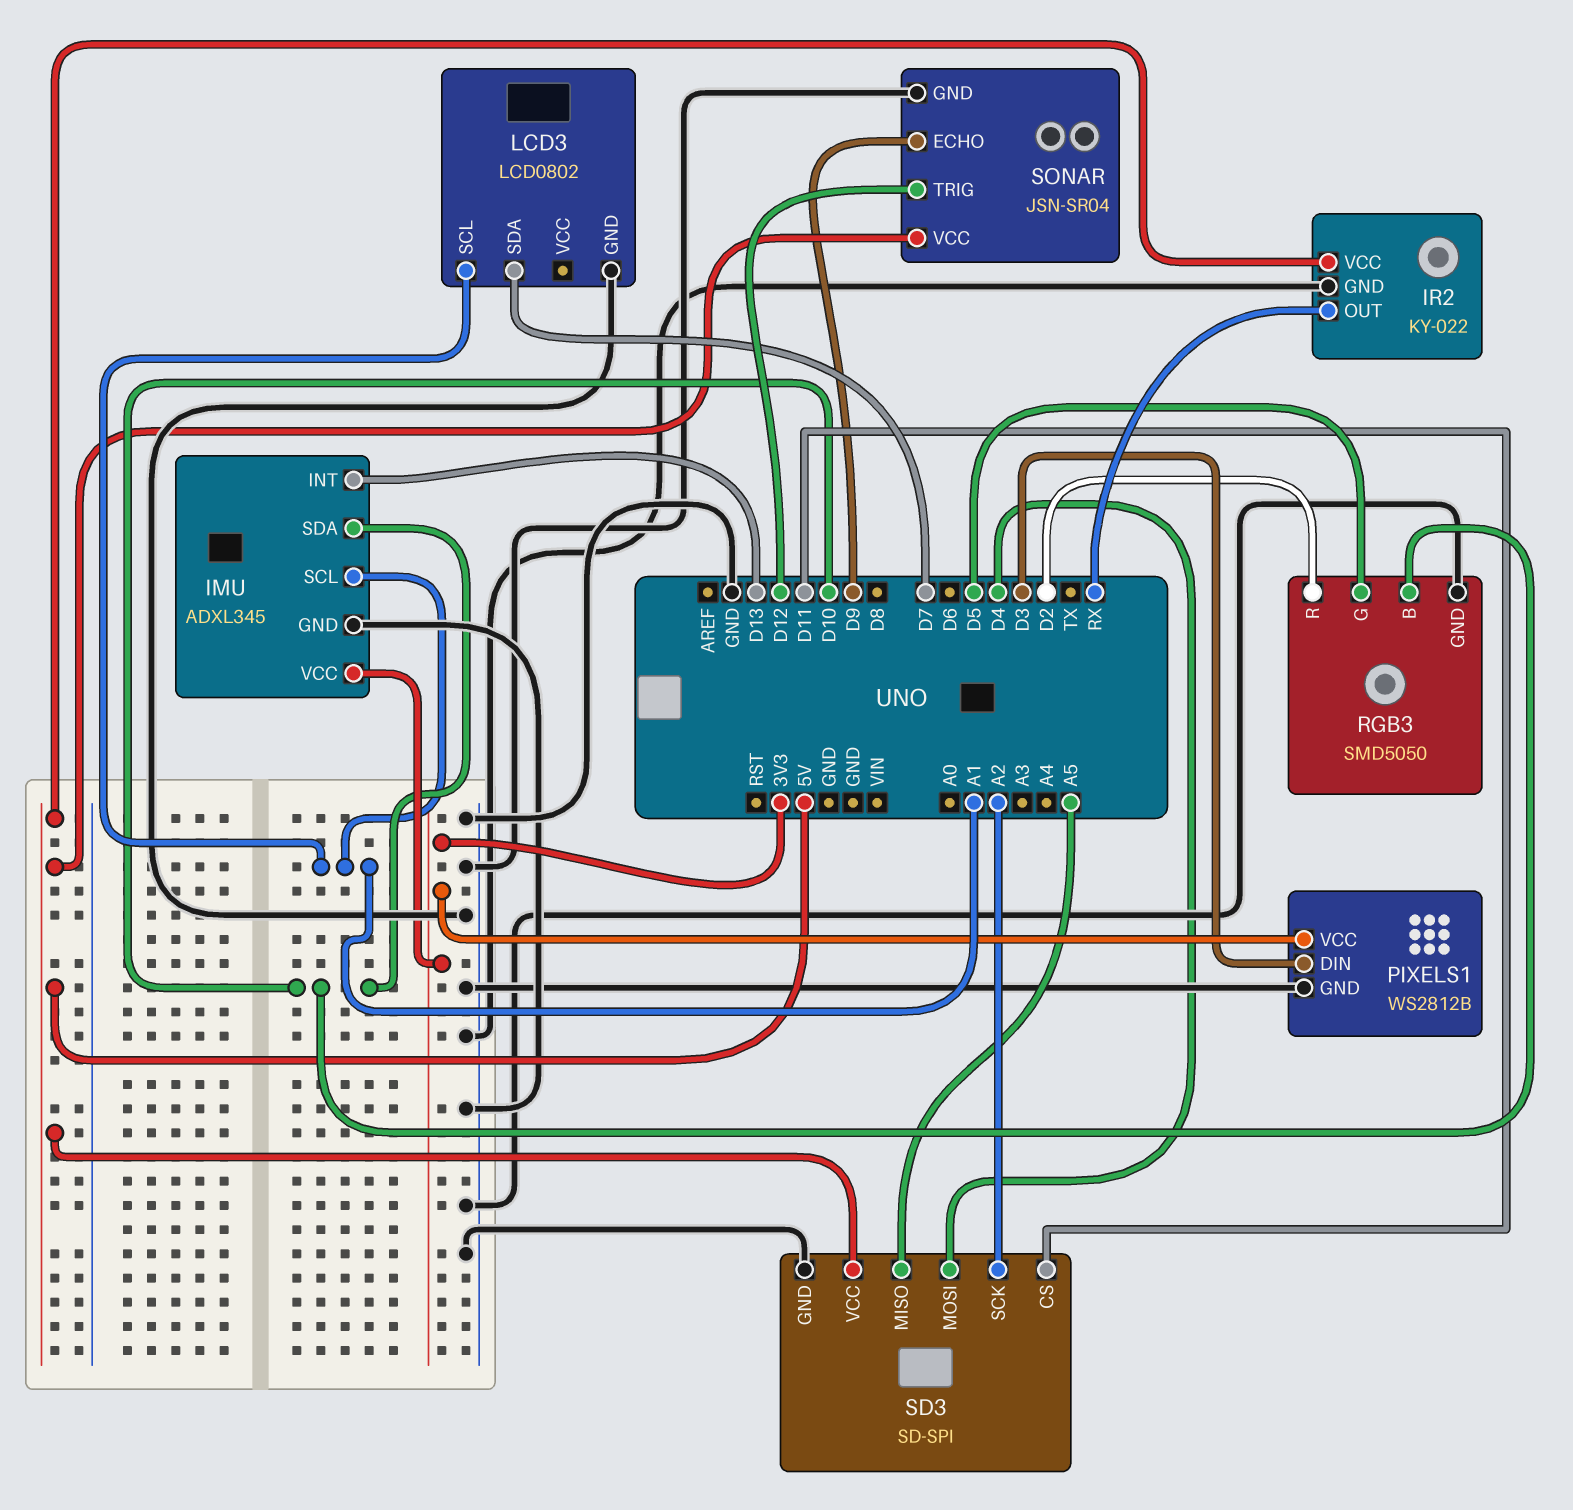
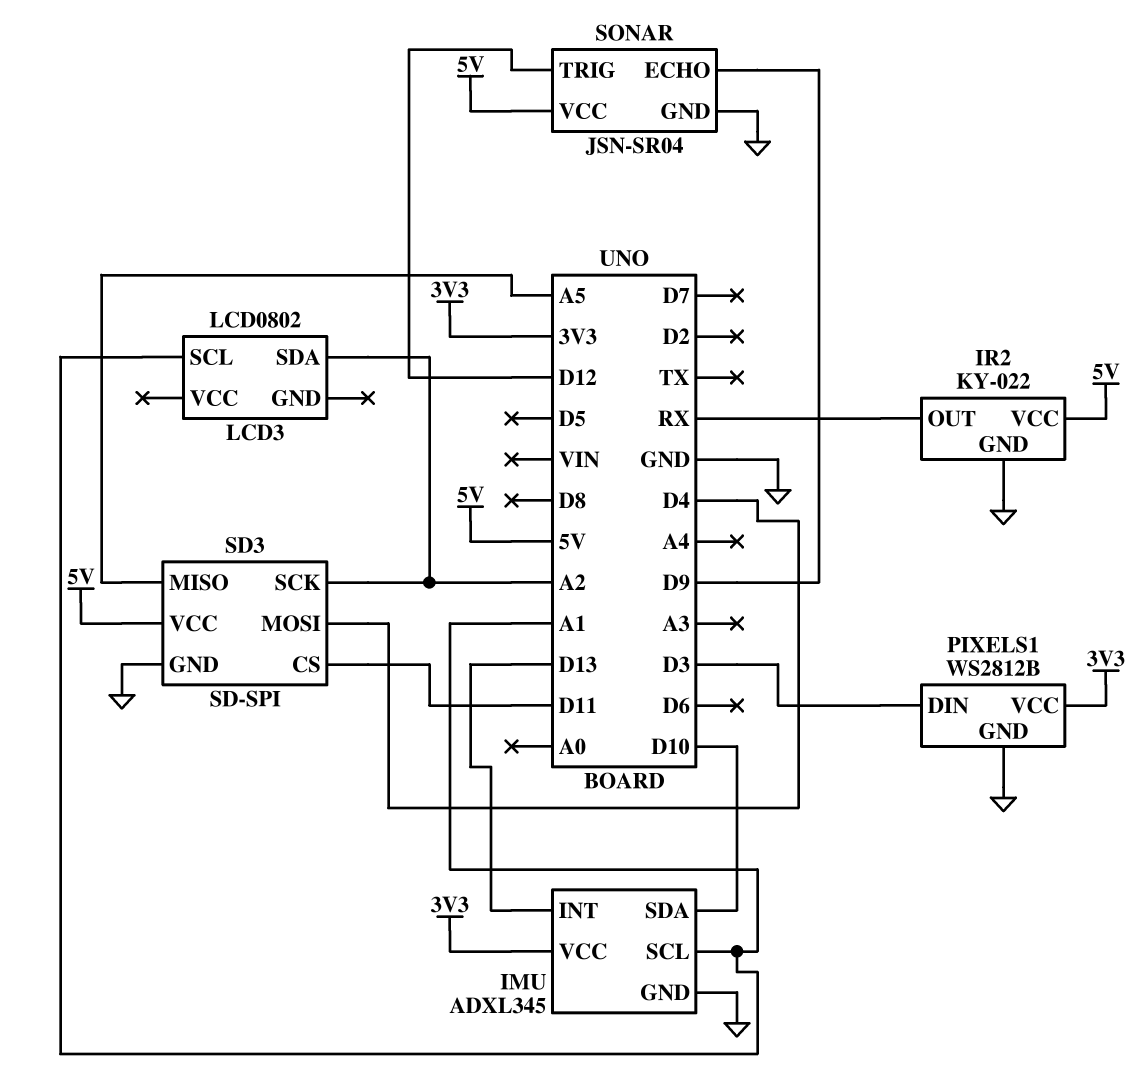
LCD3 pin GND: GND -> none
LCD3 pin SDA: D7 -> A2
RGB3: SMD5050 -> none
RGB3 pin B: D10 -> none
RGB3 pin G: D5 -> none
RGB3 pin GND: GND -> none
RGB3 pin R: D2 -> none

